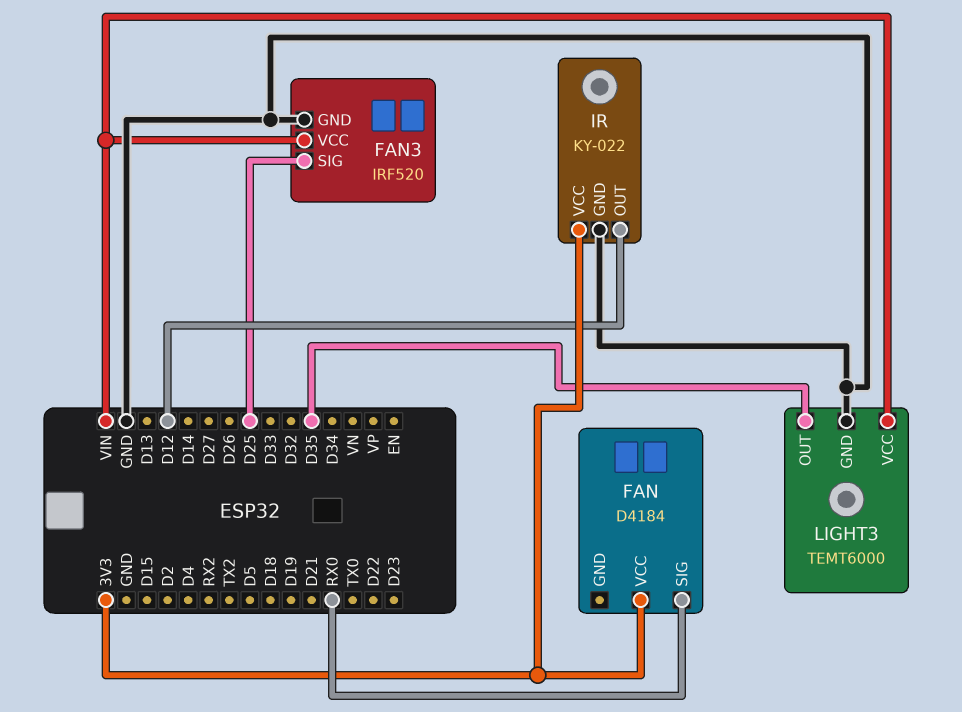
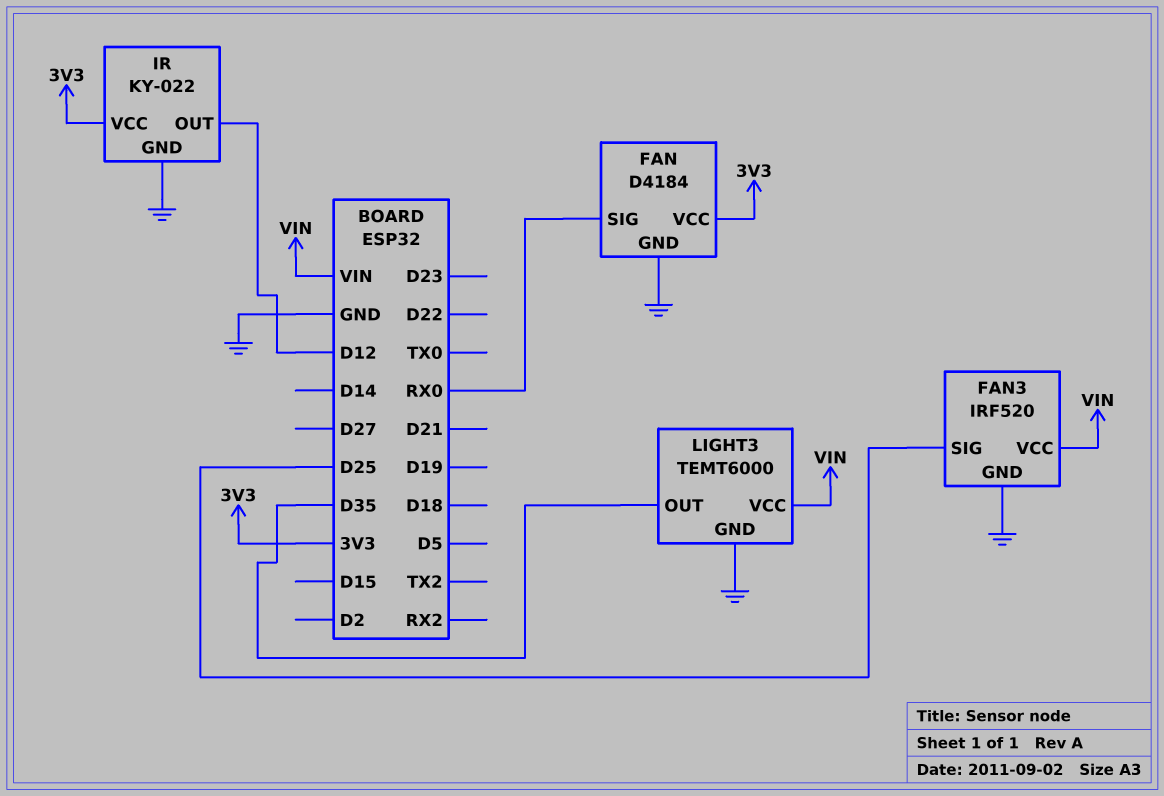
FAN pin GND: none -> GND

